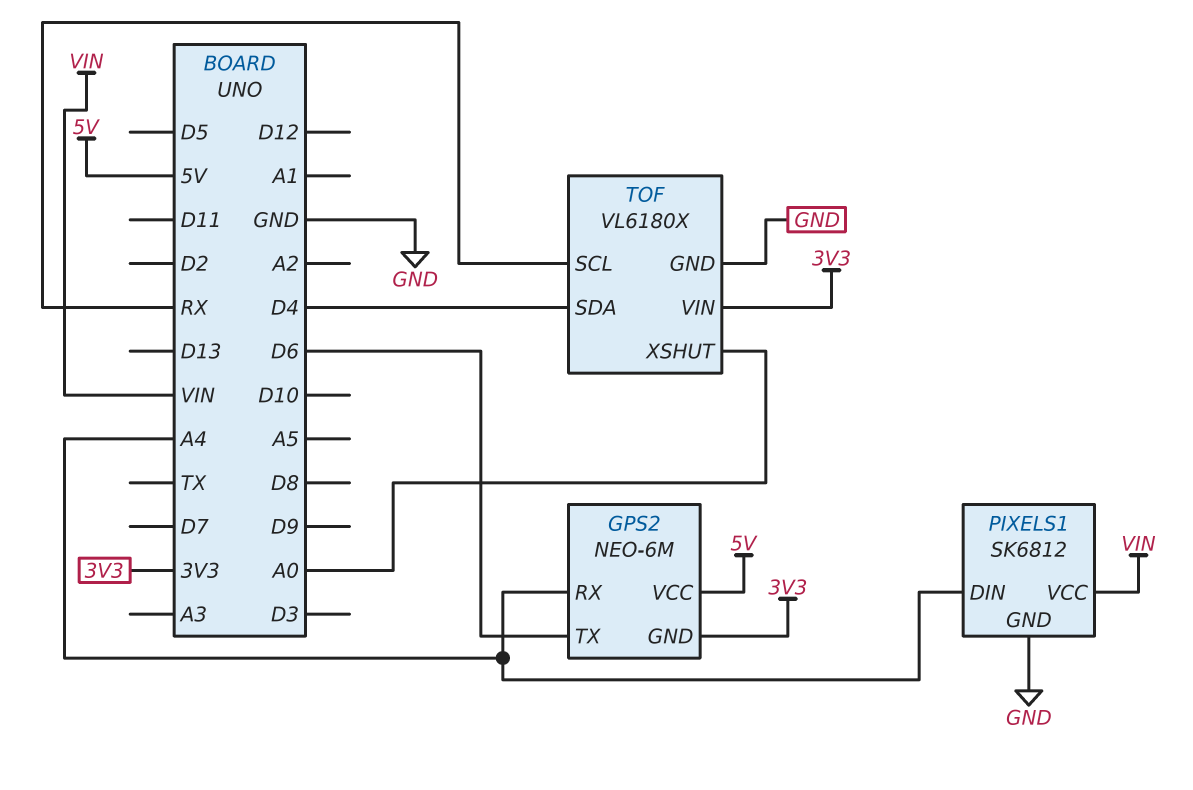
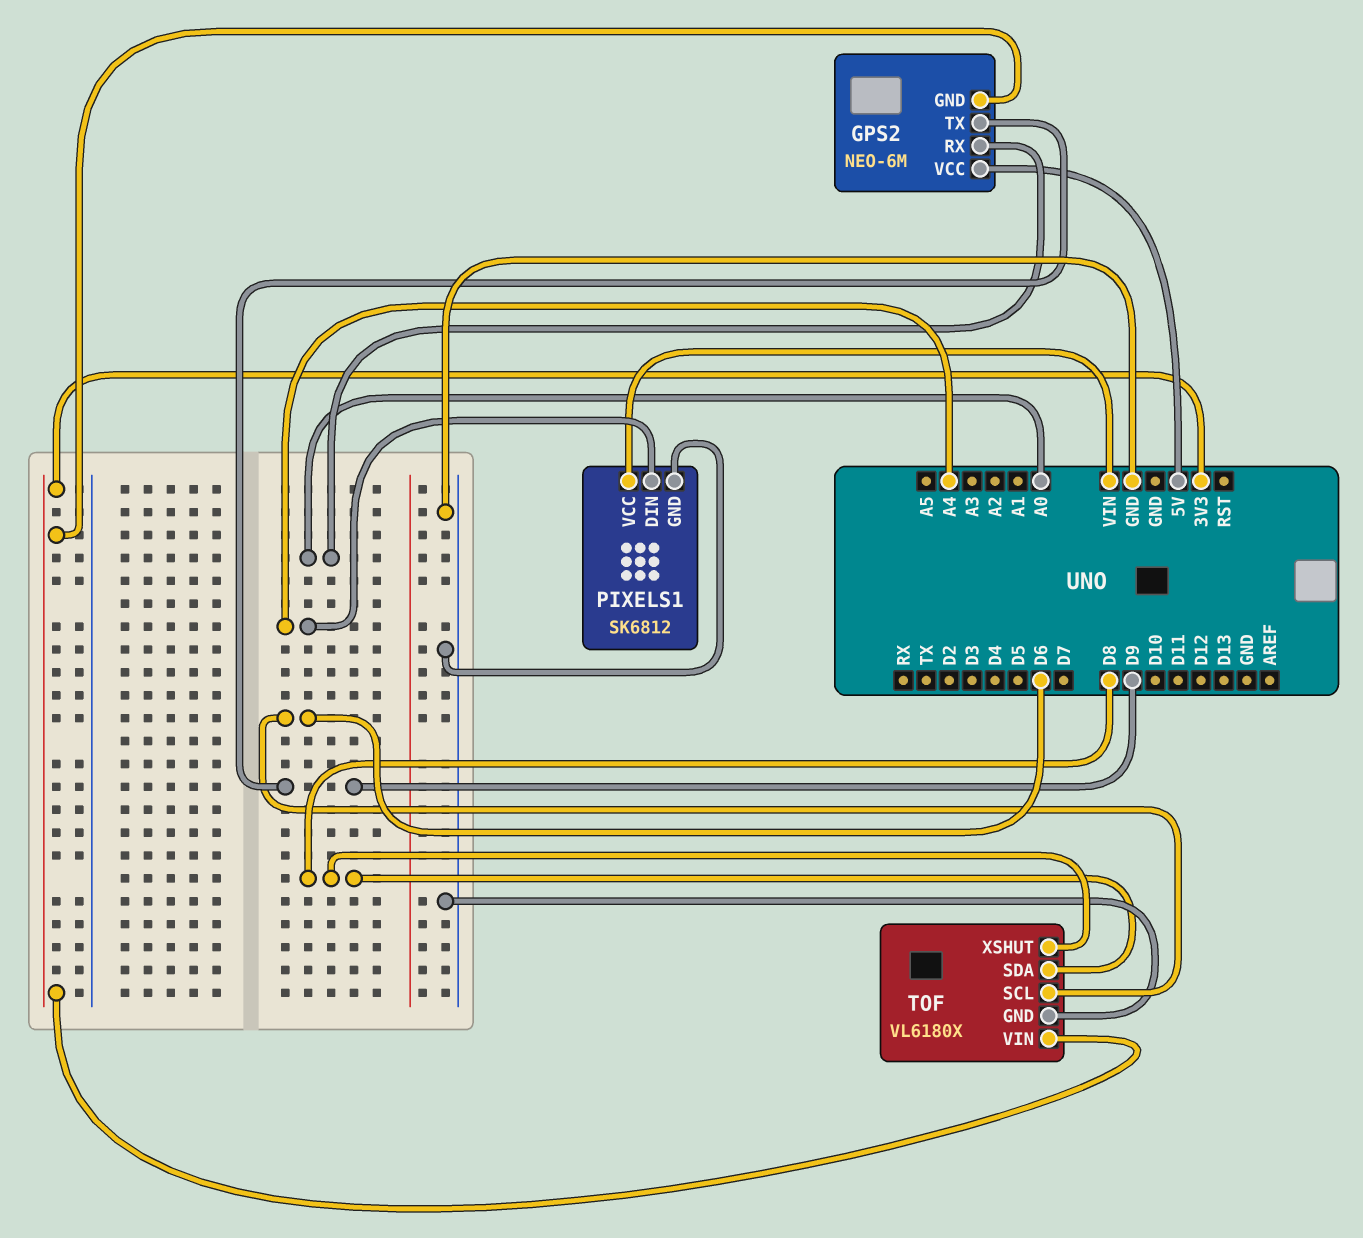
GPS2 pin RX: A4 -> A0
GPS2 pin TX: D6 -> D9
TOF pin SCL: RX -> D6
TOF pin SDA: D4 -> D8
TOF pin XSHUT: A0 -> D8

